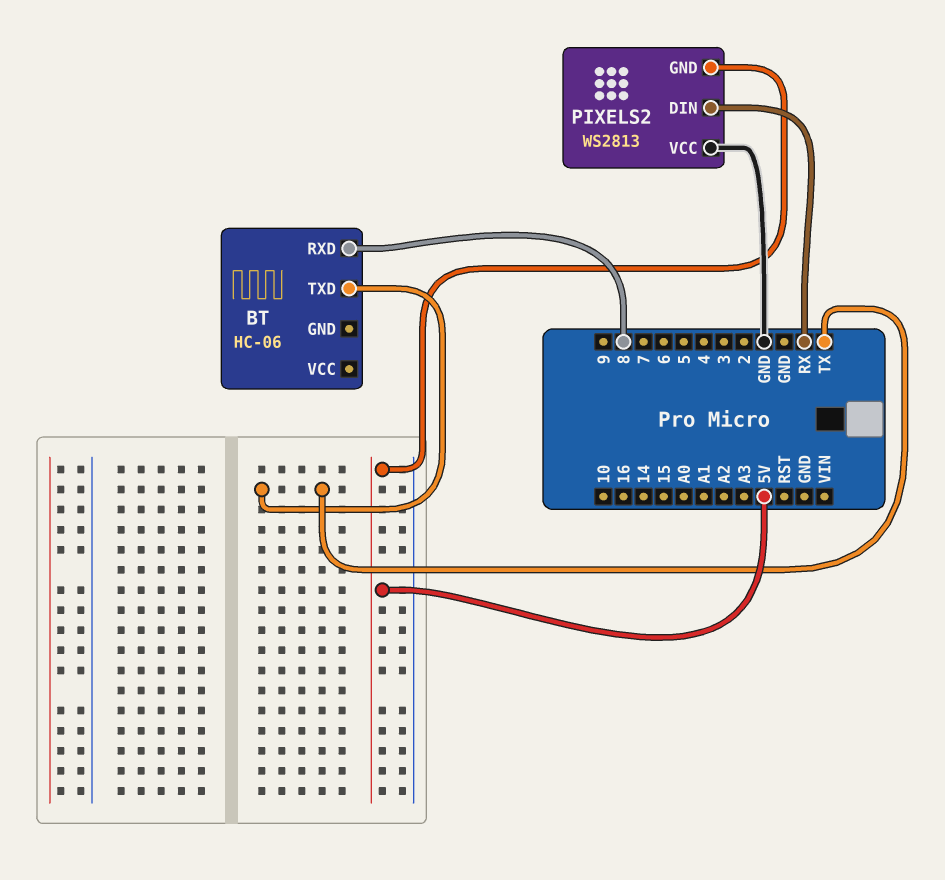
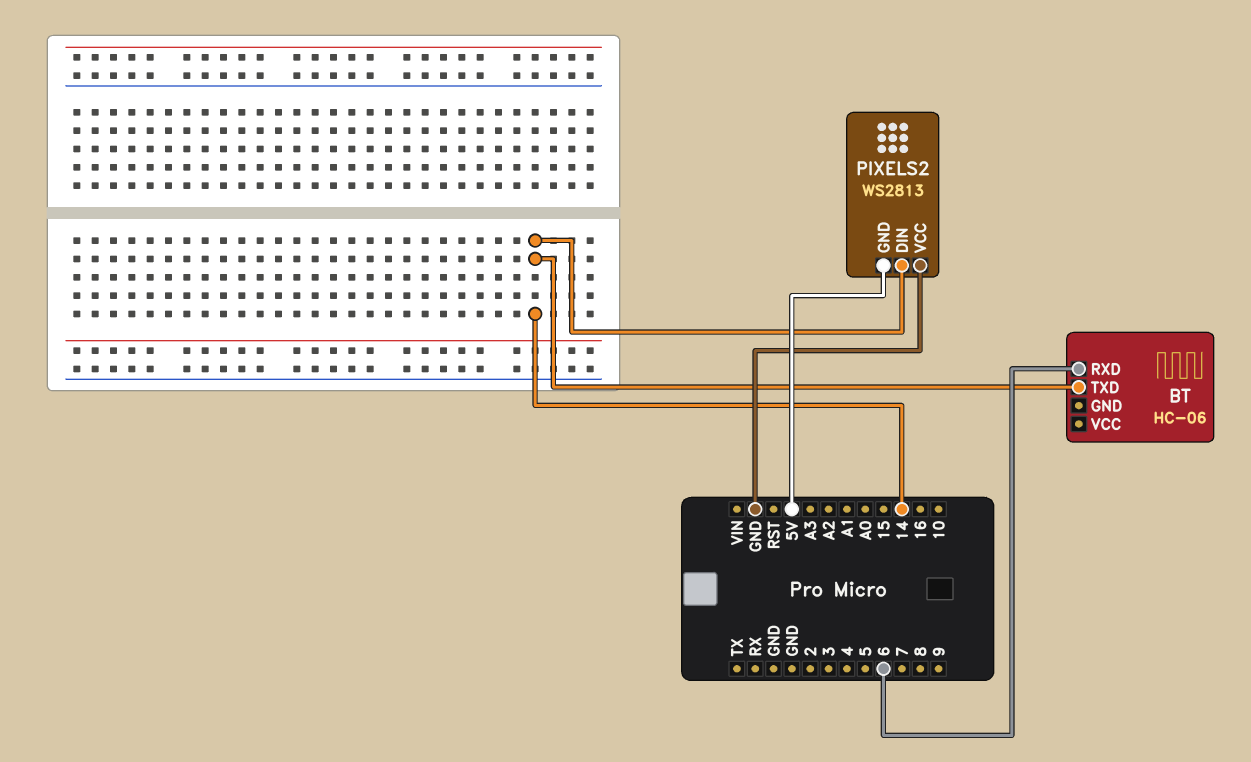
BT pin RXD: 8 -> 6
BT pin TXD: TX -> 14
PIXELS2 pin DIN: RX -> 14

